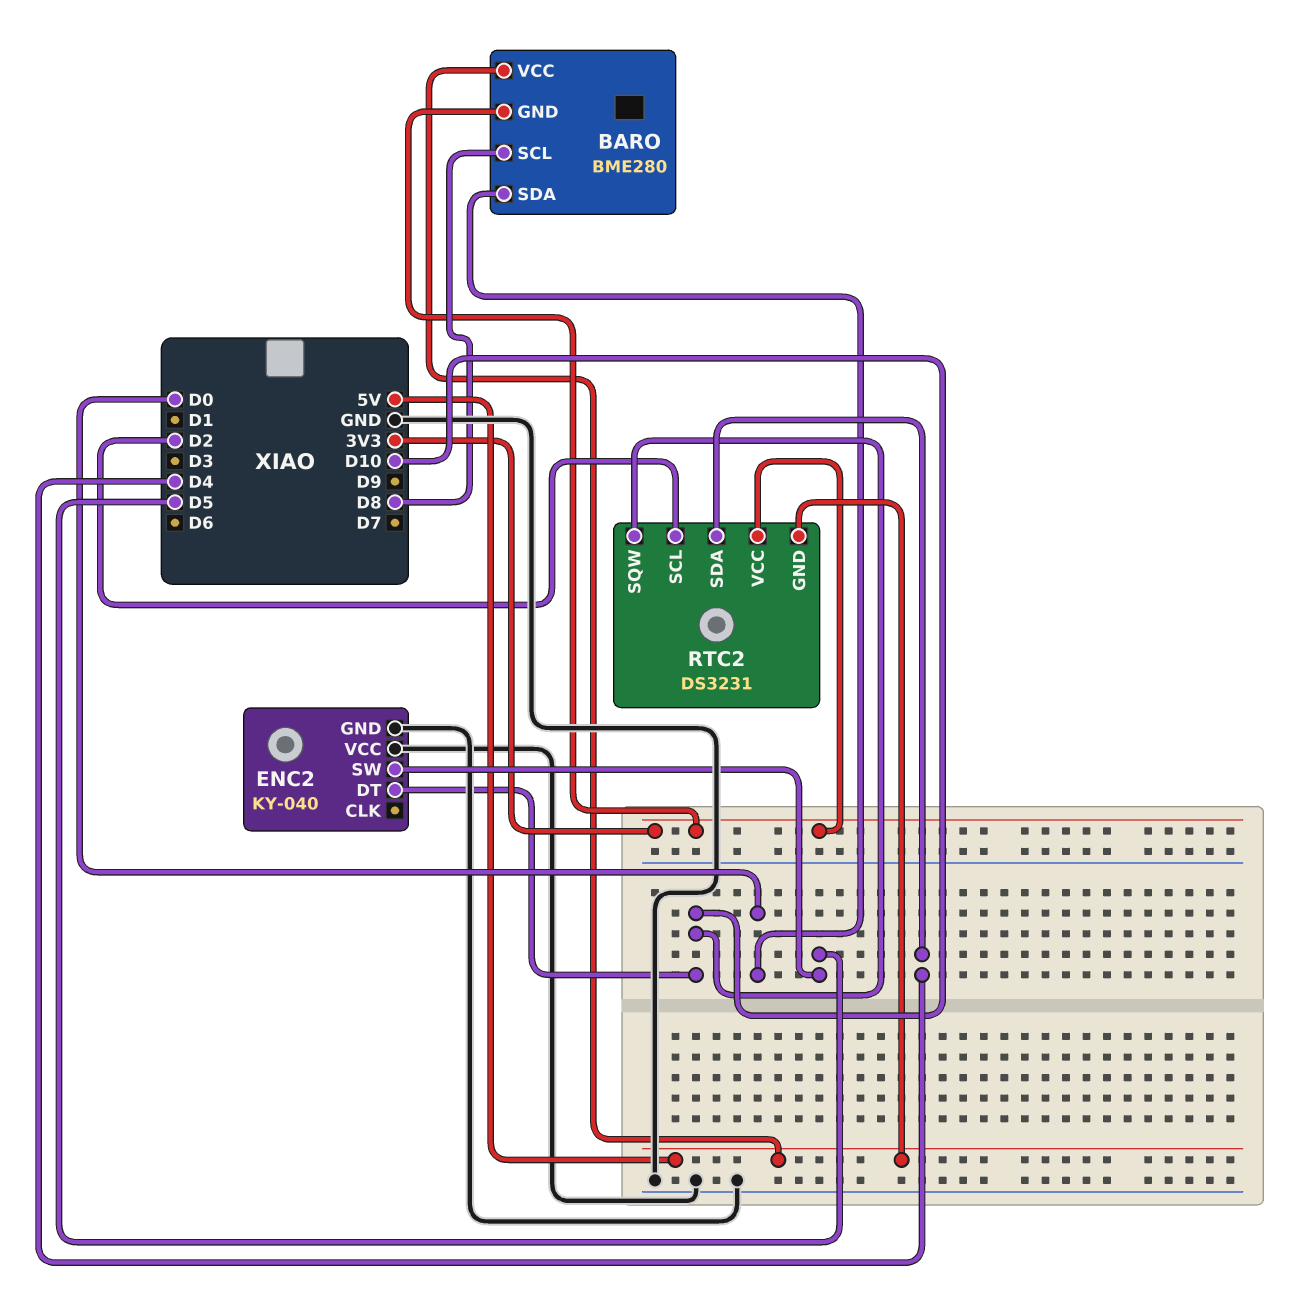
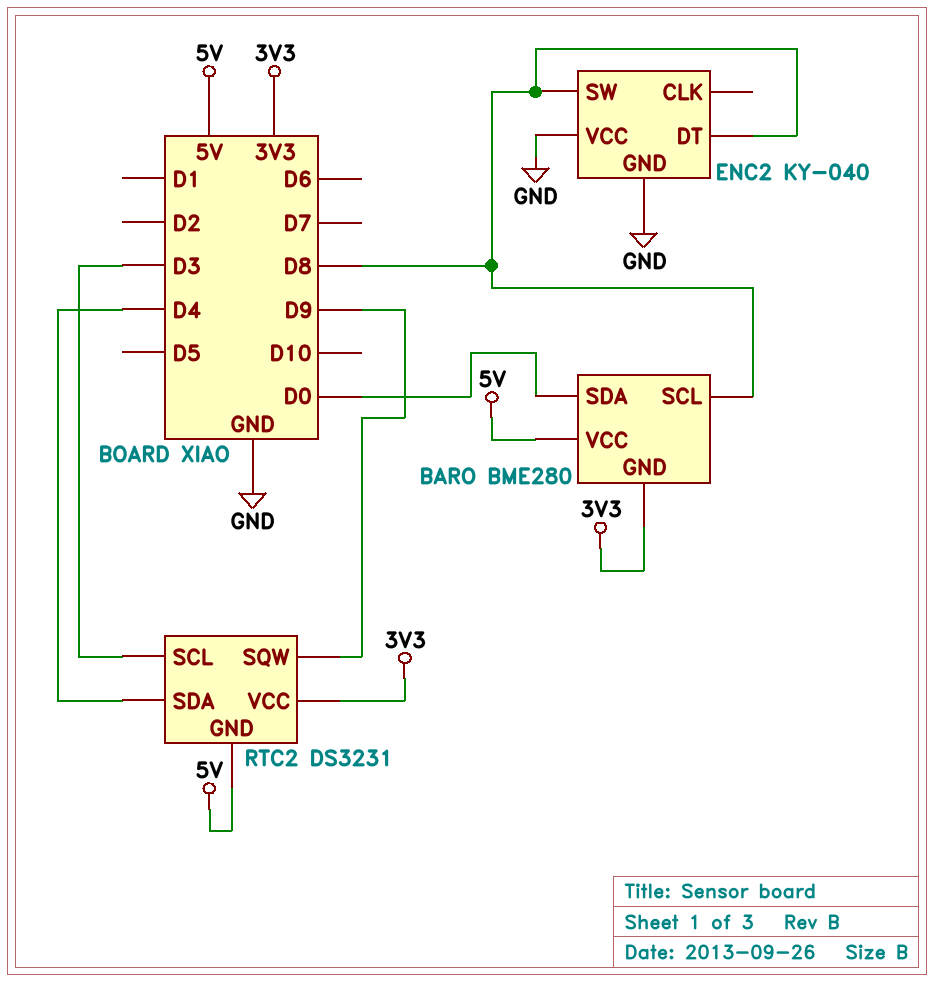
ENC2 pin DT: D10 -> D8
ENC2 pin SW: D5 -> D8
RTC2 pin SCL: D2 -> D3
RTC2 pin SQW: D10 -> D9

